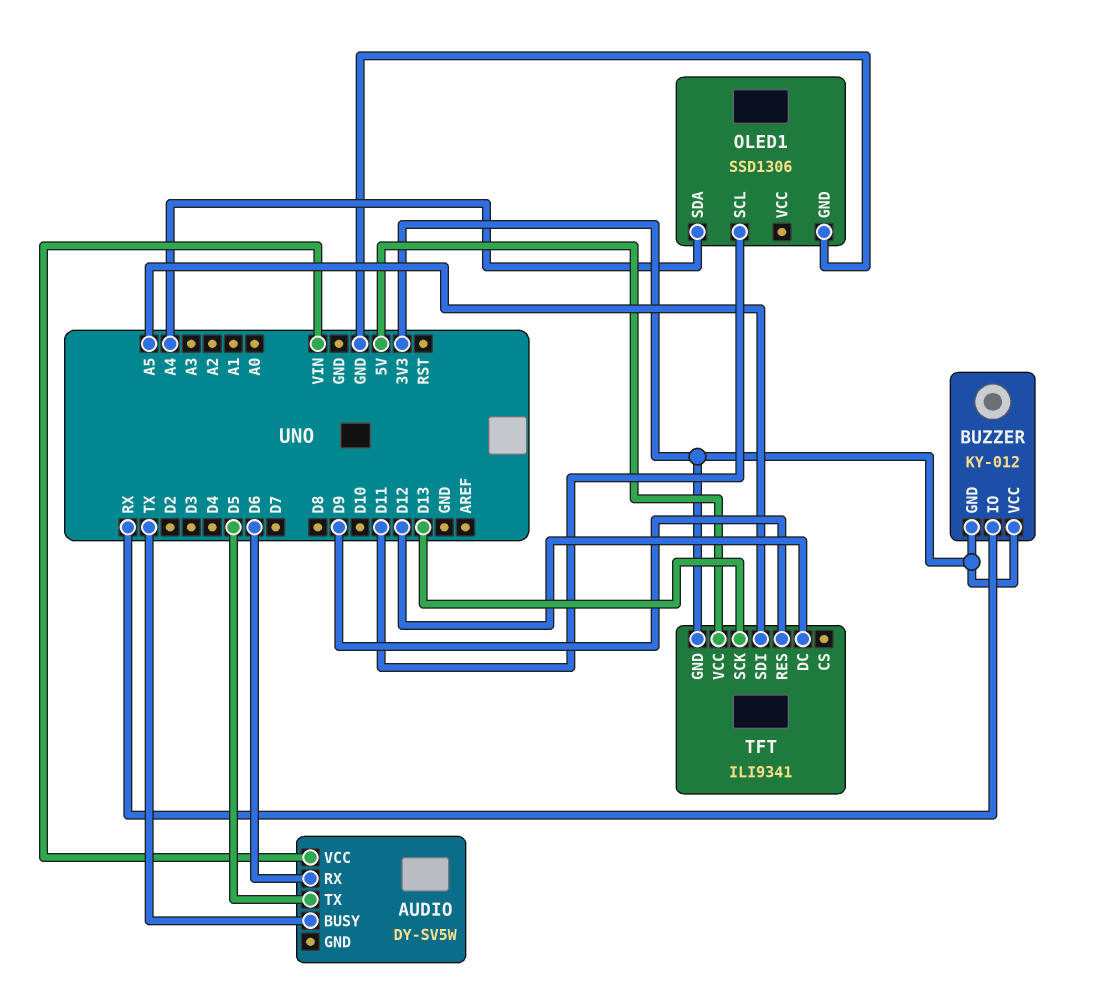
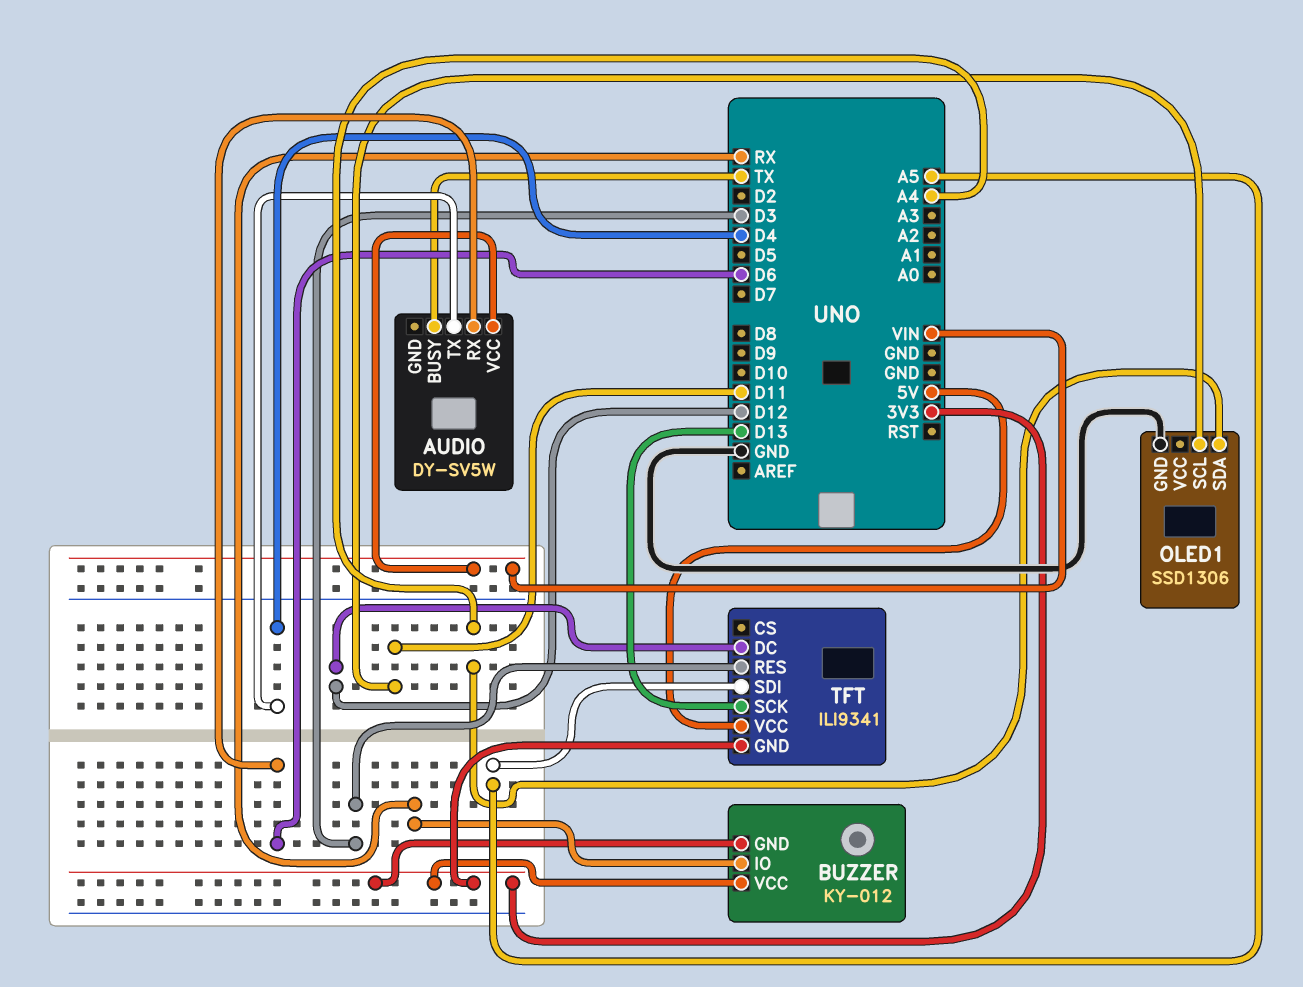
AUDIO pin TX: D5 -> D4
TFT pin RES: D9 -> D3

